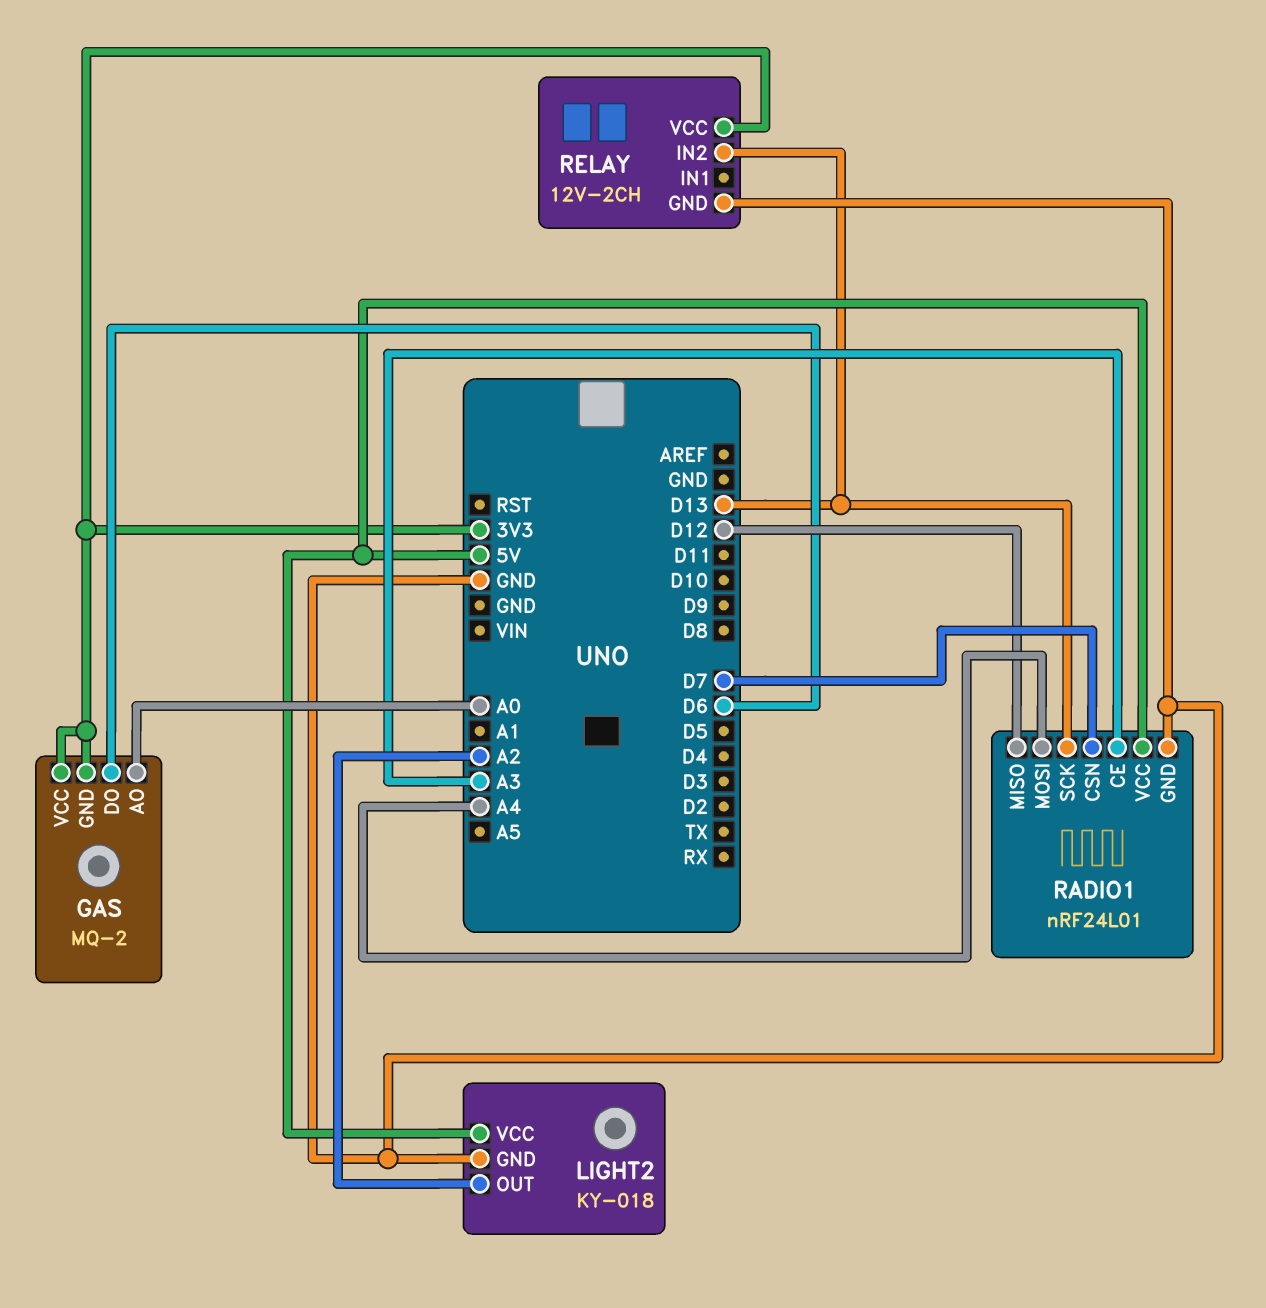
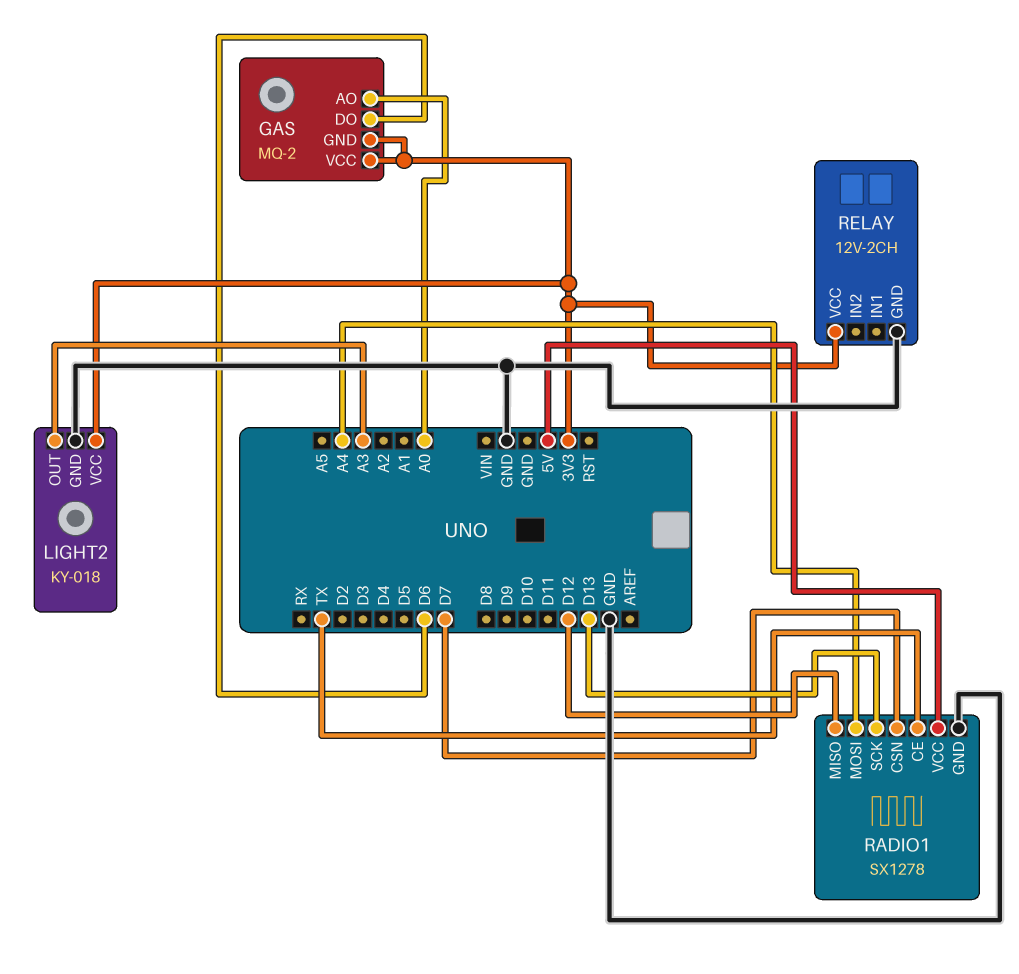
LIGHT2 pin OUT: A2 -> A3
LIGHT2 pin VCC: 5V -> 3V3
RADIO1: nRF24L01 -> SX1278
RADIO1 pin CE: A3 -> TX
RELAY pin IN2: D13 -> none

